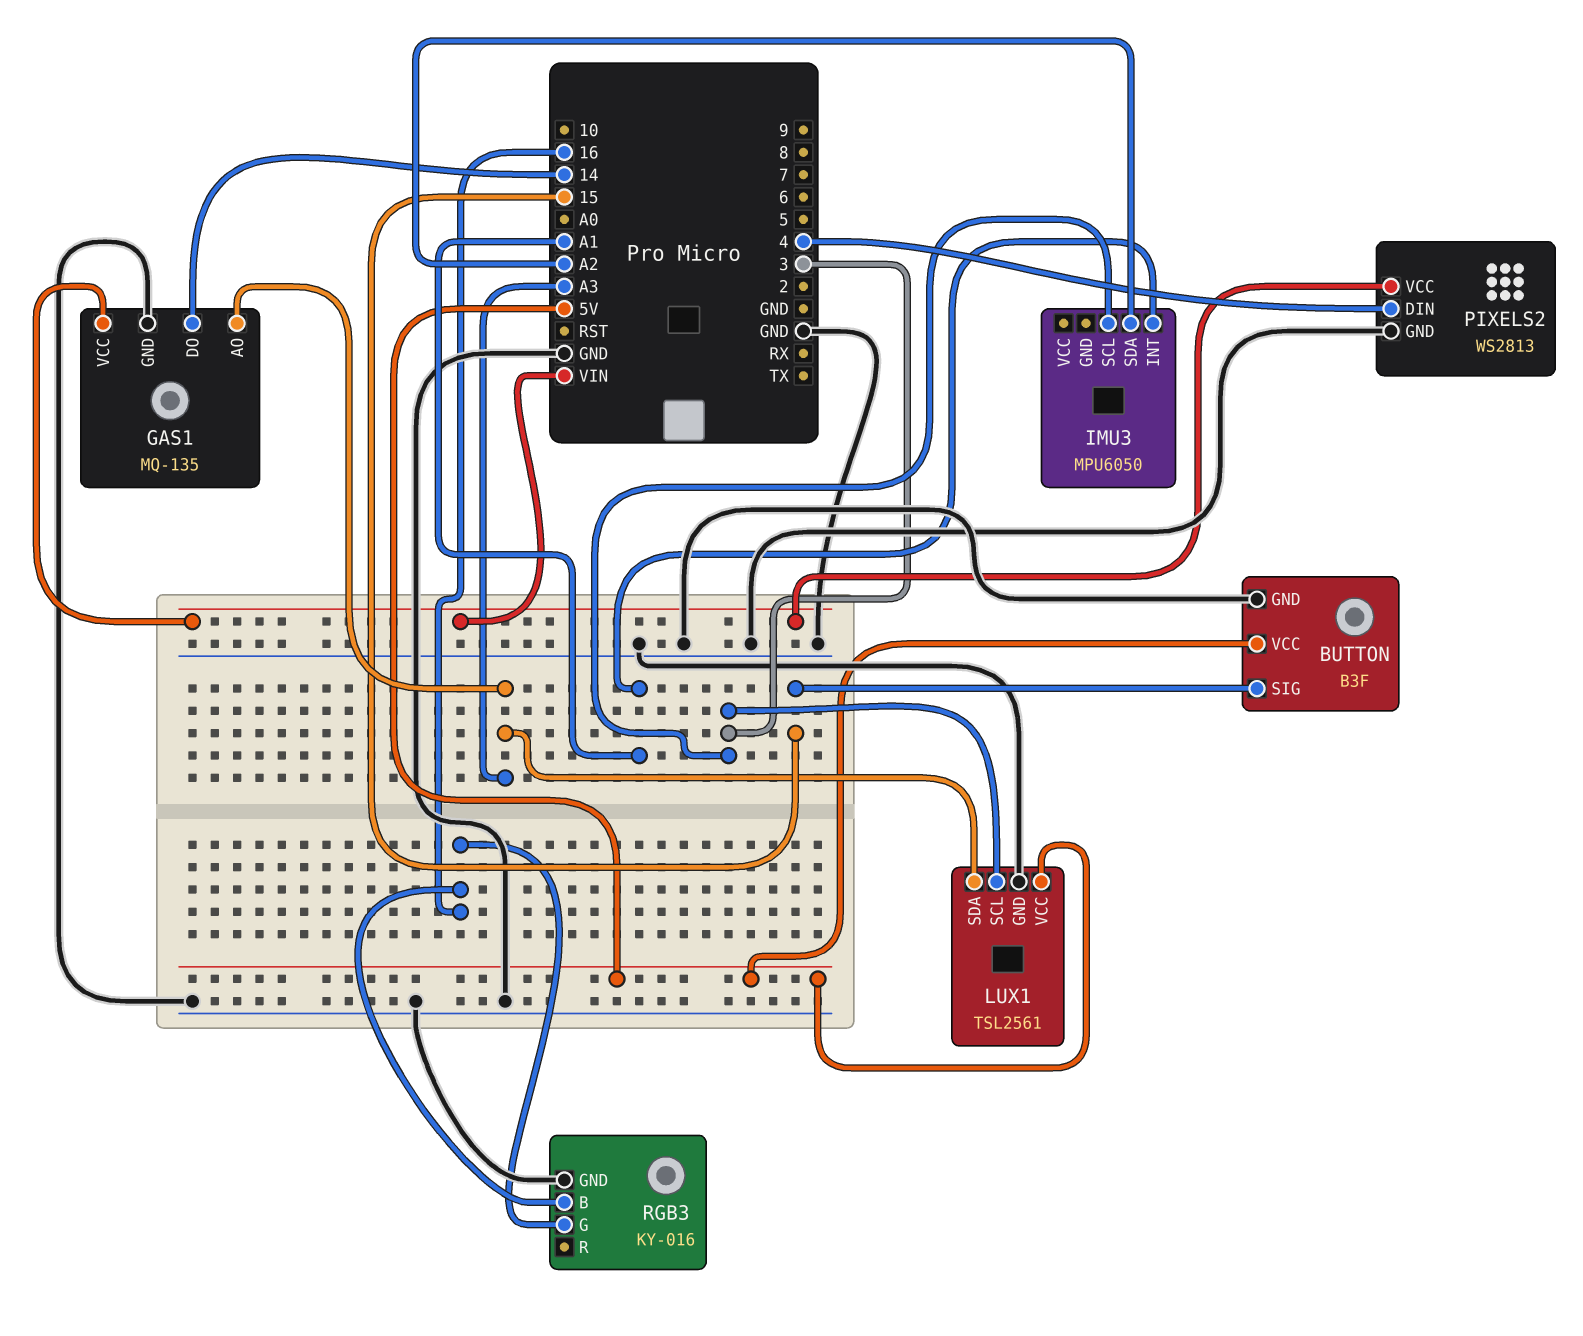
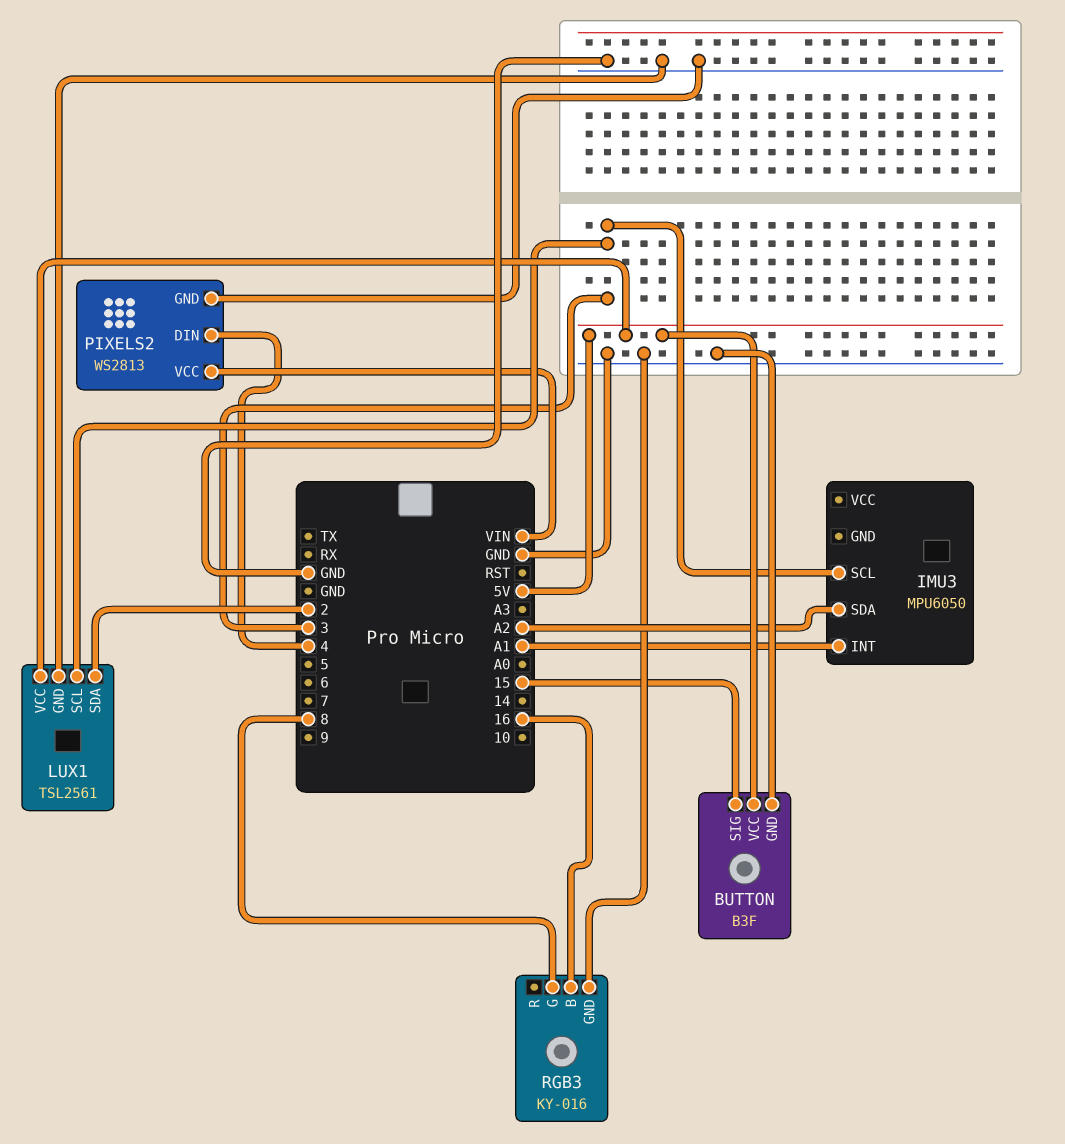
GAS1: MQ-135 -> none
GAS1 pin AO: A3 -> none
GAS1 pin DO: 14 -> none
GAS1 pin GND: GND -> none
GAS1 pin VCC: VIN -> none
LUX1 pin SDA: A3 -> 2
RGB3 pin G: 16 -> 8

